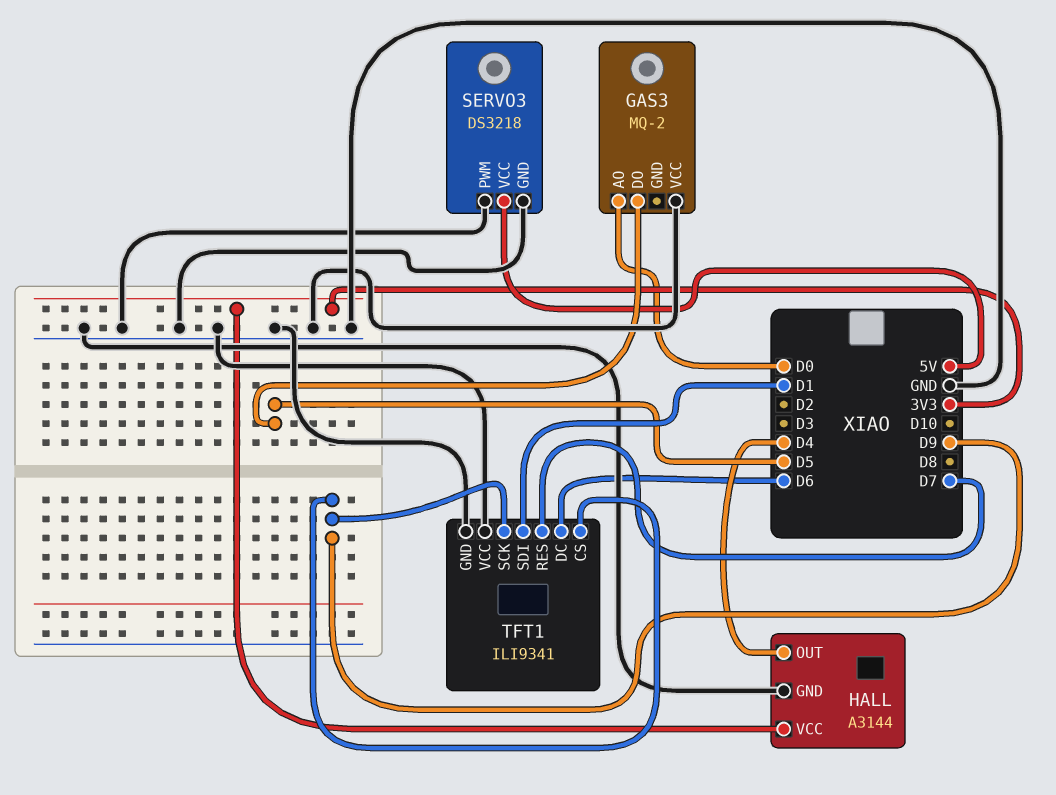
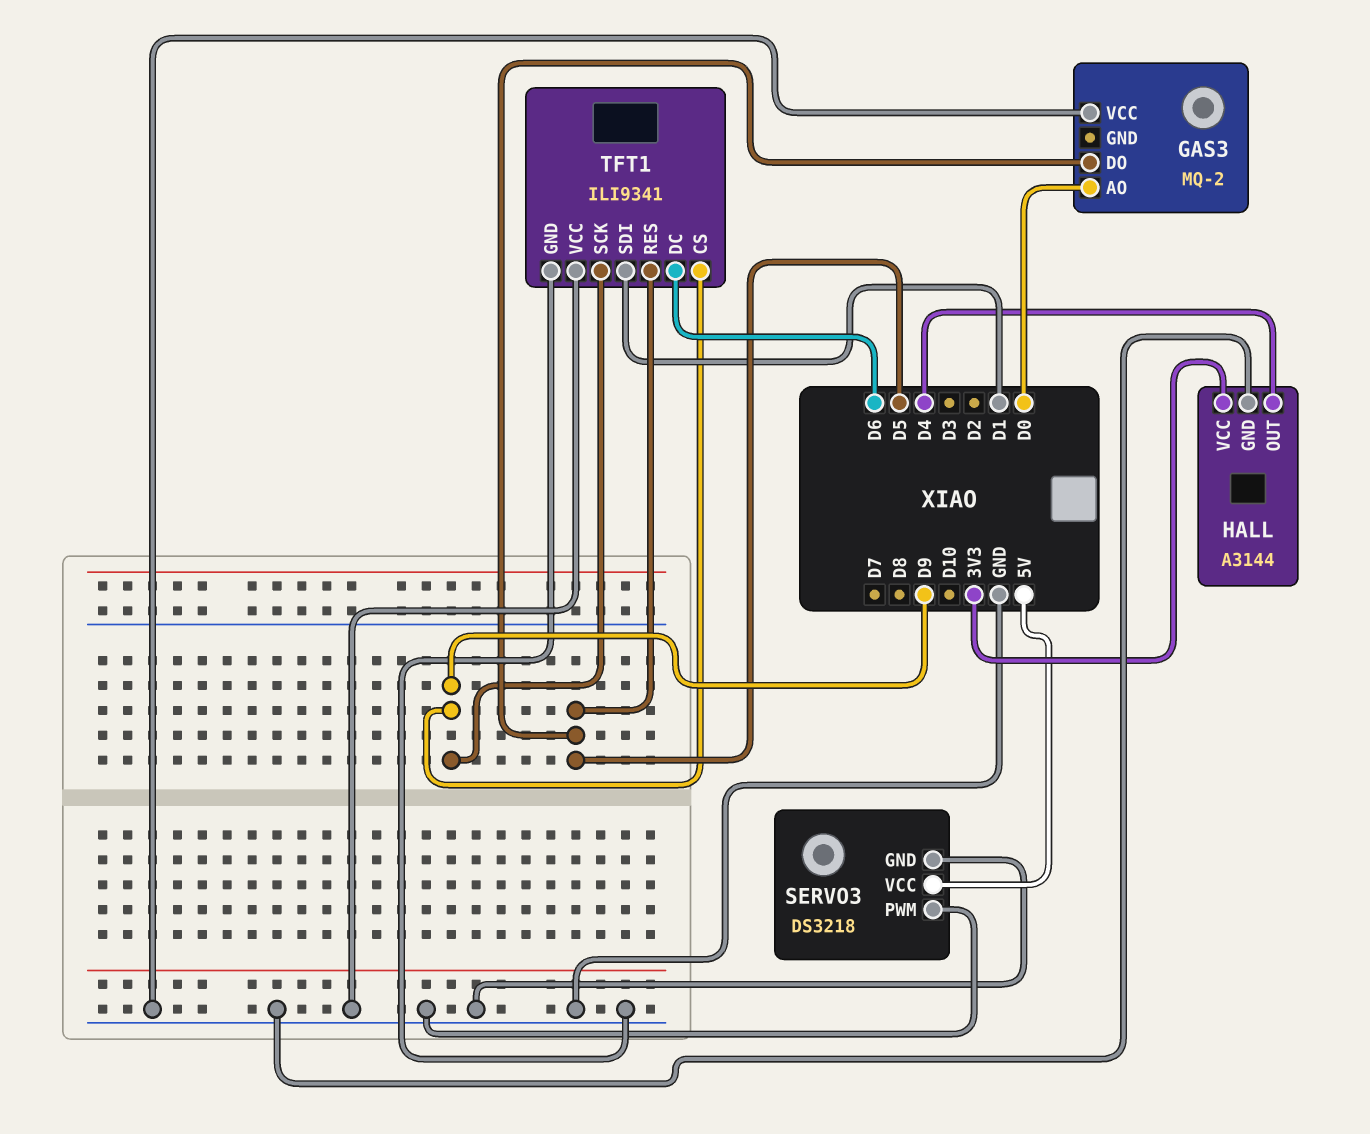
TFT1 pin RES: D7 -> D5

